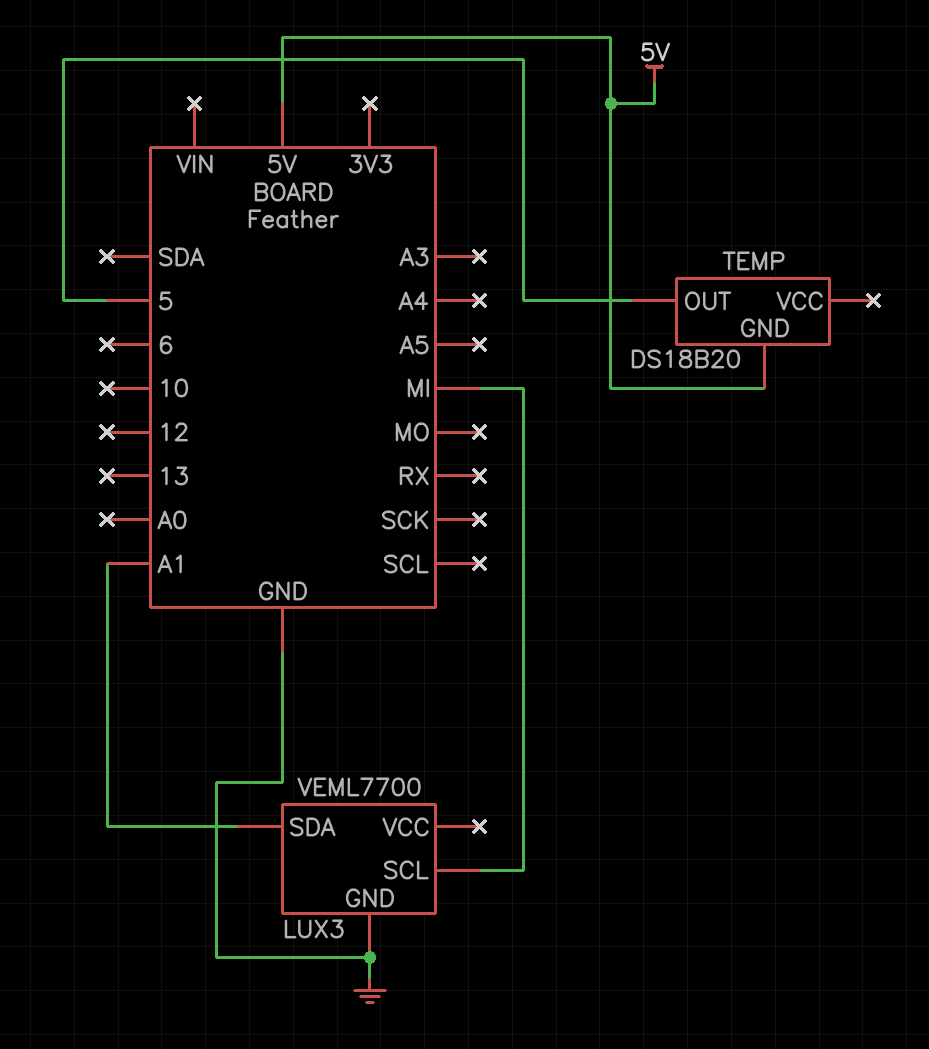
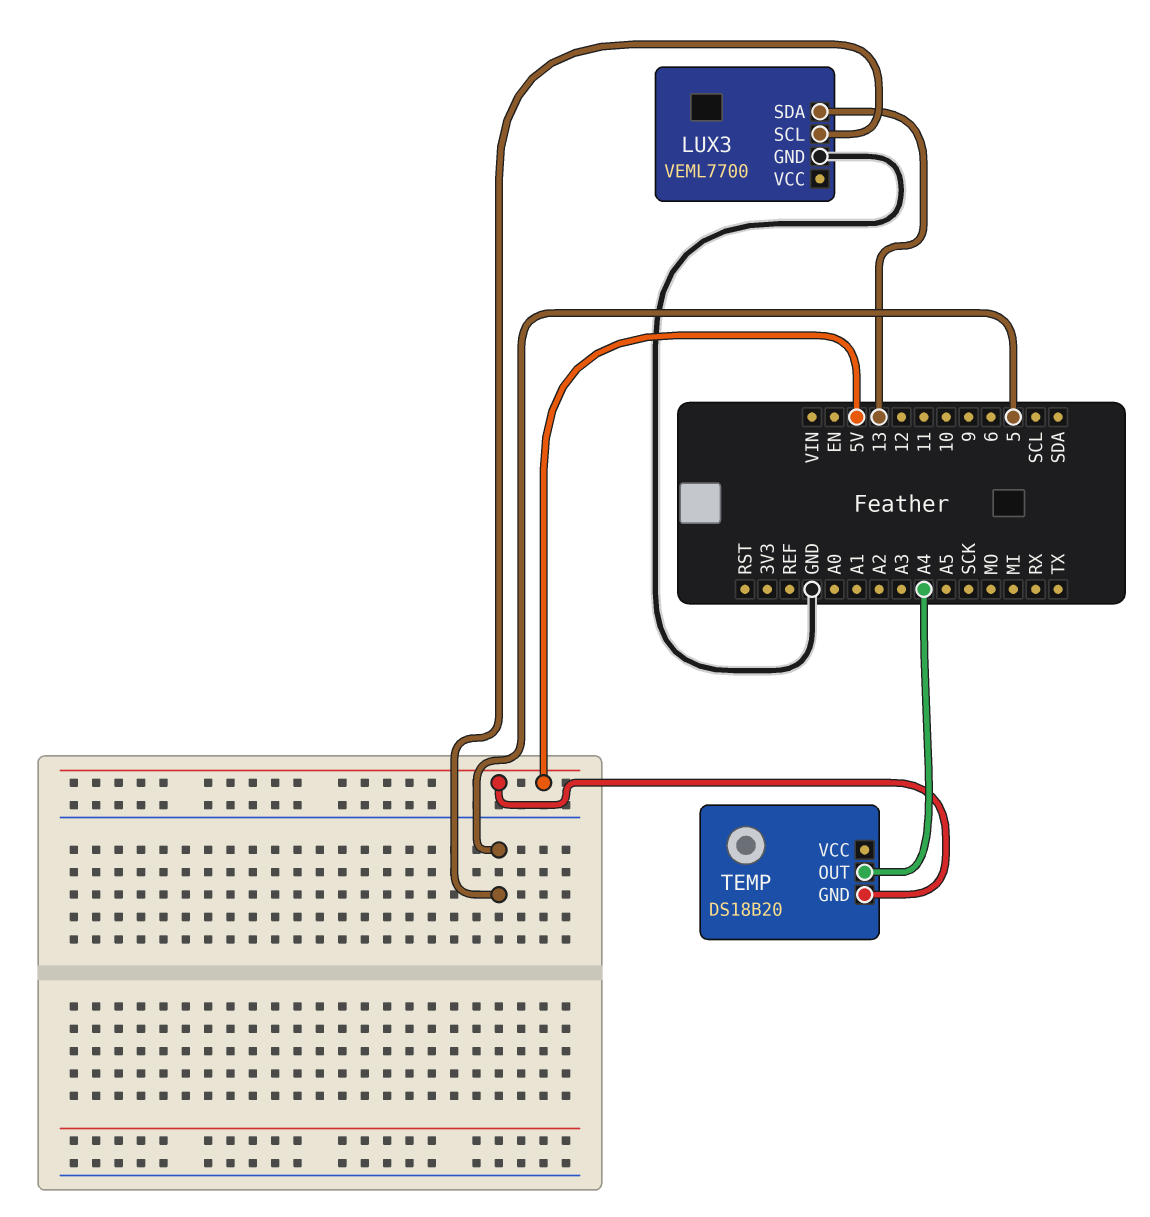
LUX3 pin SCL: MI -> 5
LUX3 pin SDA: A1 -> 13
TEMP pin OUT: 5 -> A4

